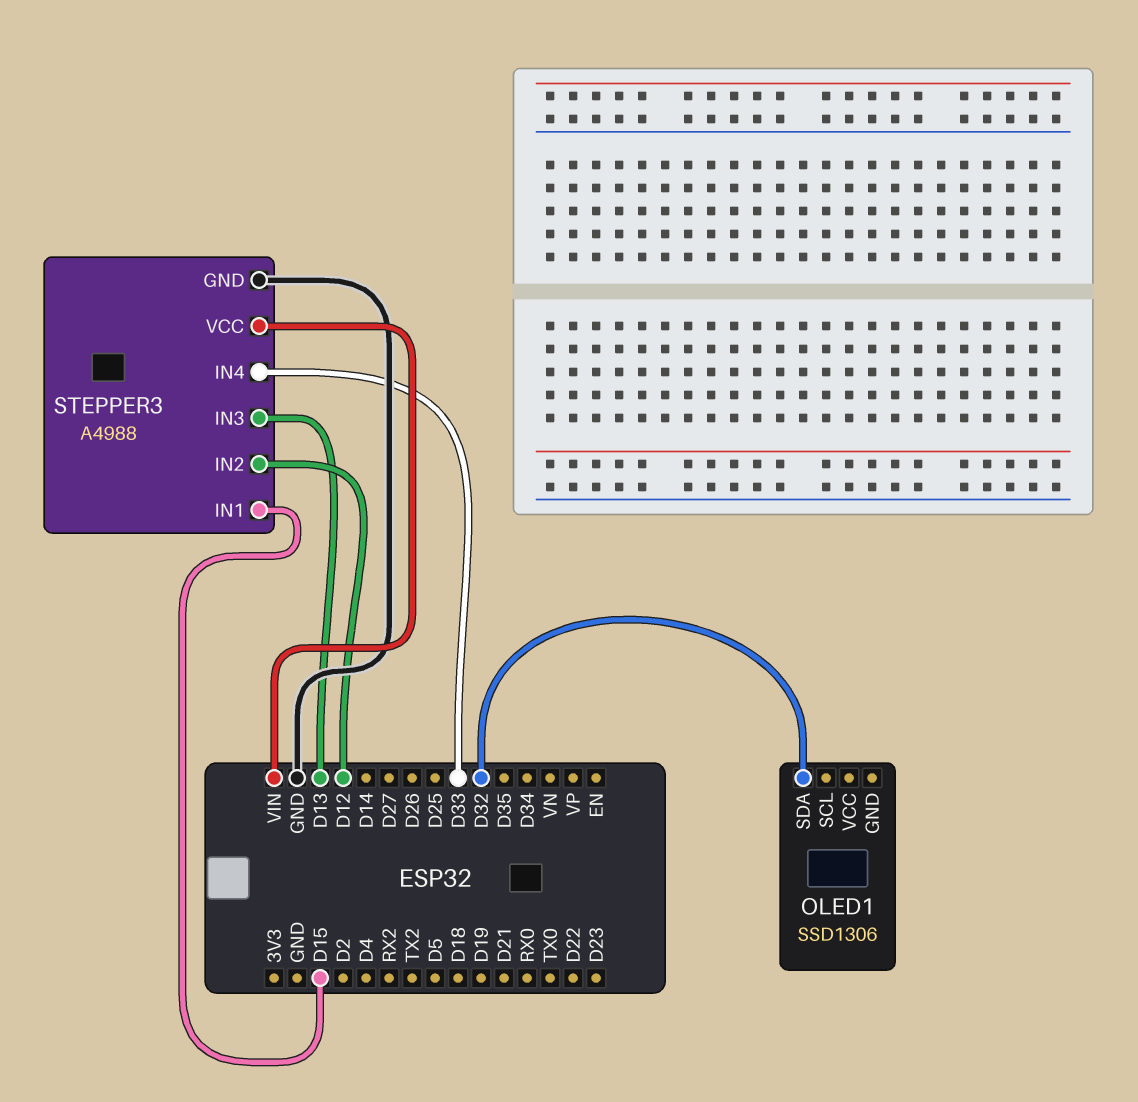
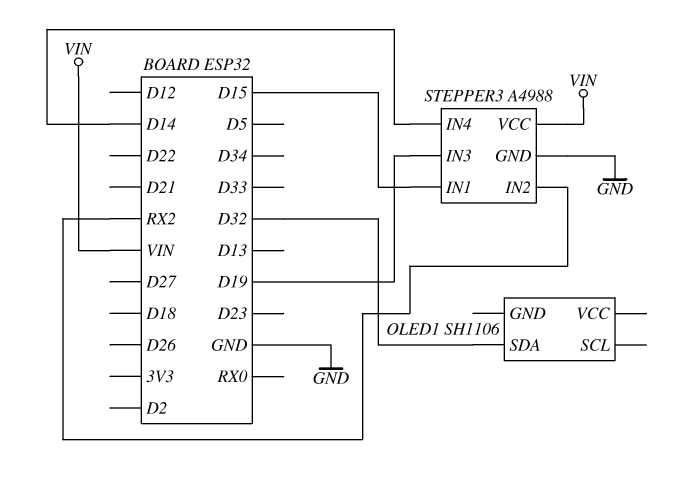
OLED1: SSD1306 -> SH1106
STEPPER3 pin IN2: D12 -> RX2
STEPPER3 pin IN3: D13 -> D19
STEPPER3 pin IN4: D33 -> D14

